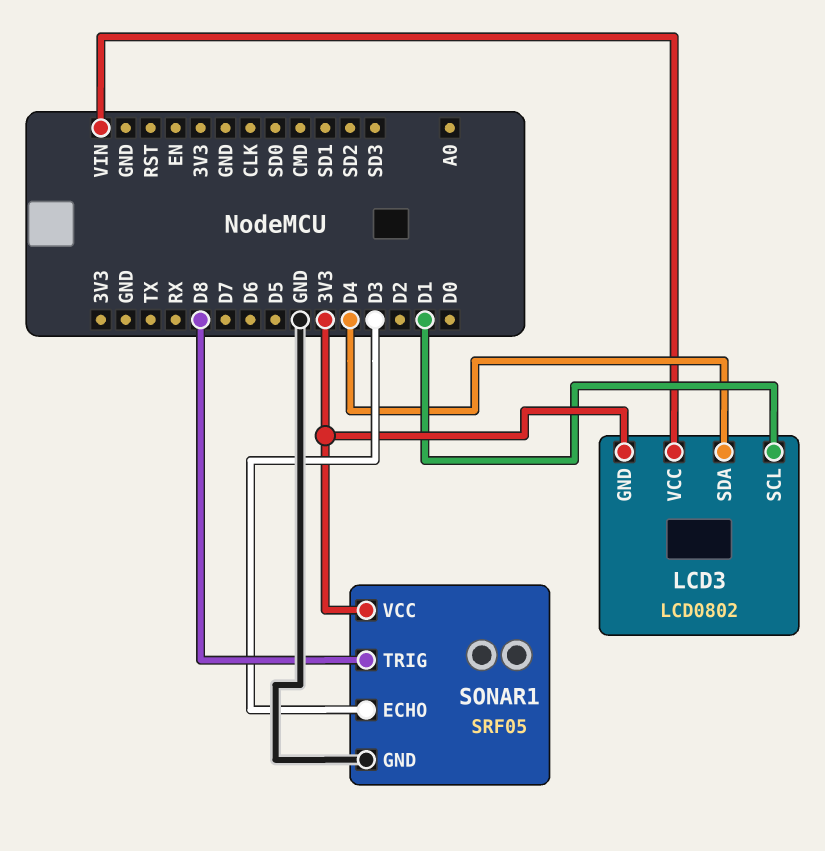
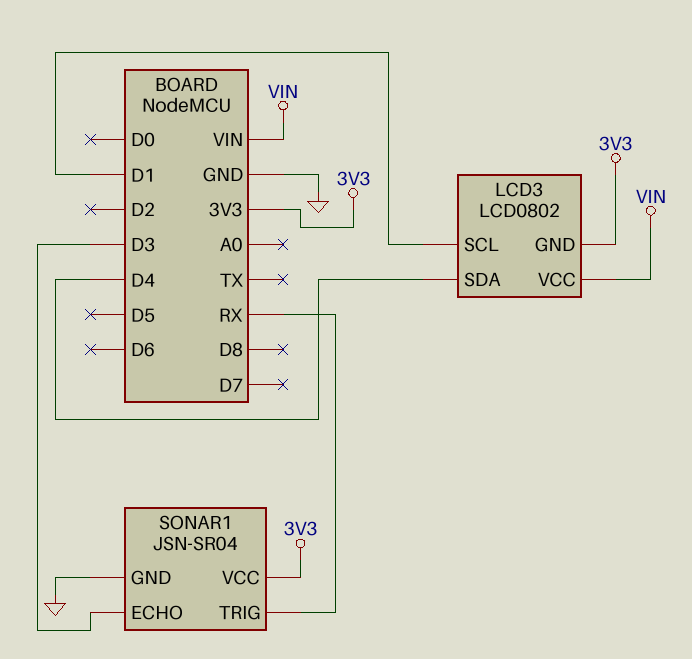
SONAR1: SRF05 -> JSN-SR04
SONAR1 pin TRIG: D8 -> RX

